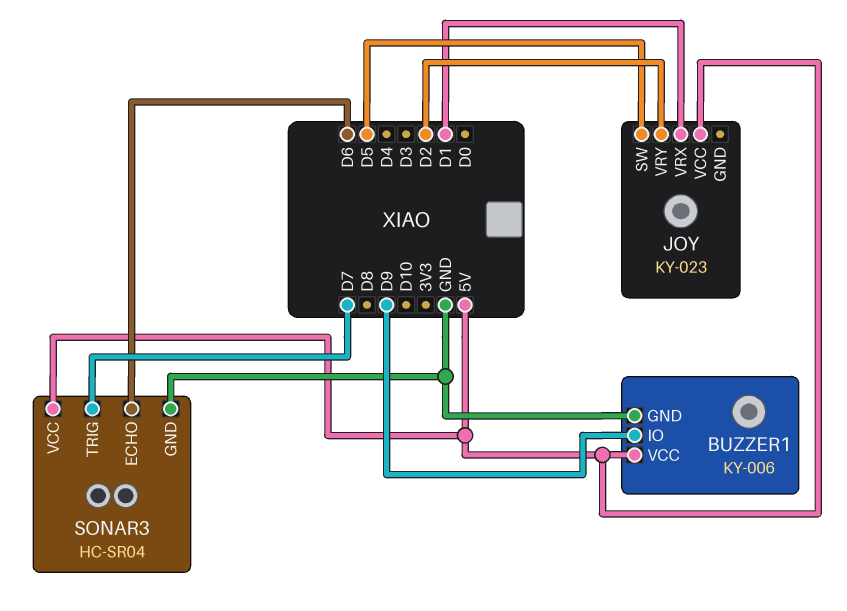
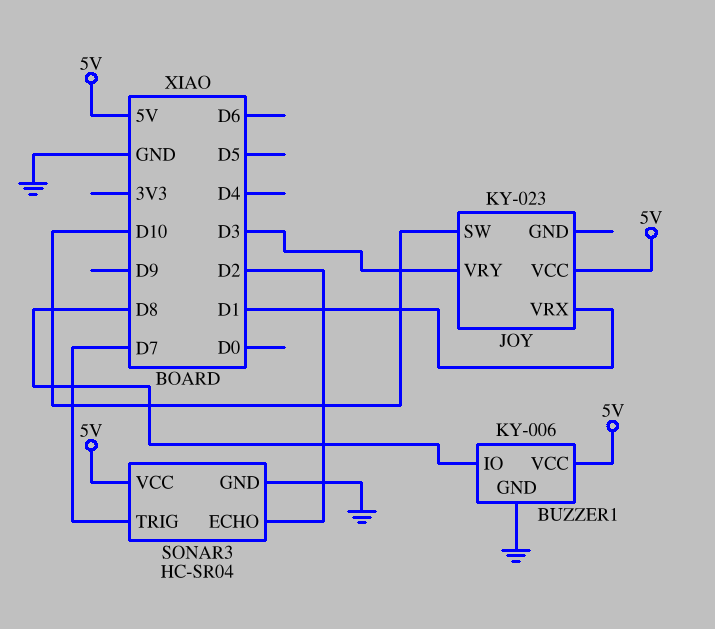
BUZZER1 pin IO: D9 -> D8
JOY pin SW: D5 -> D10
JOY pin VRY: D2 -> D3
SONAR3 pin ECHO: D6 -> D2

